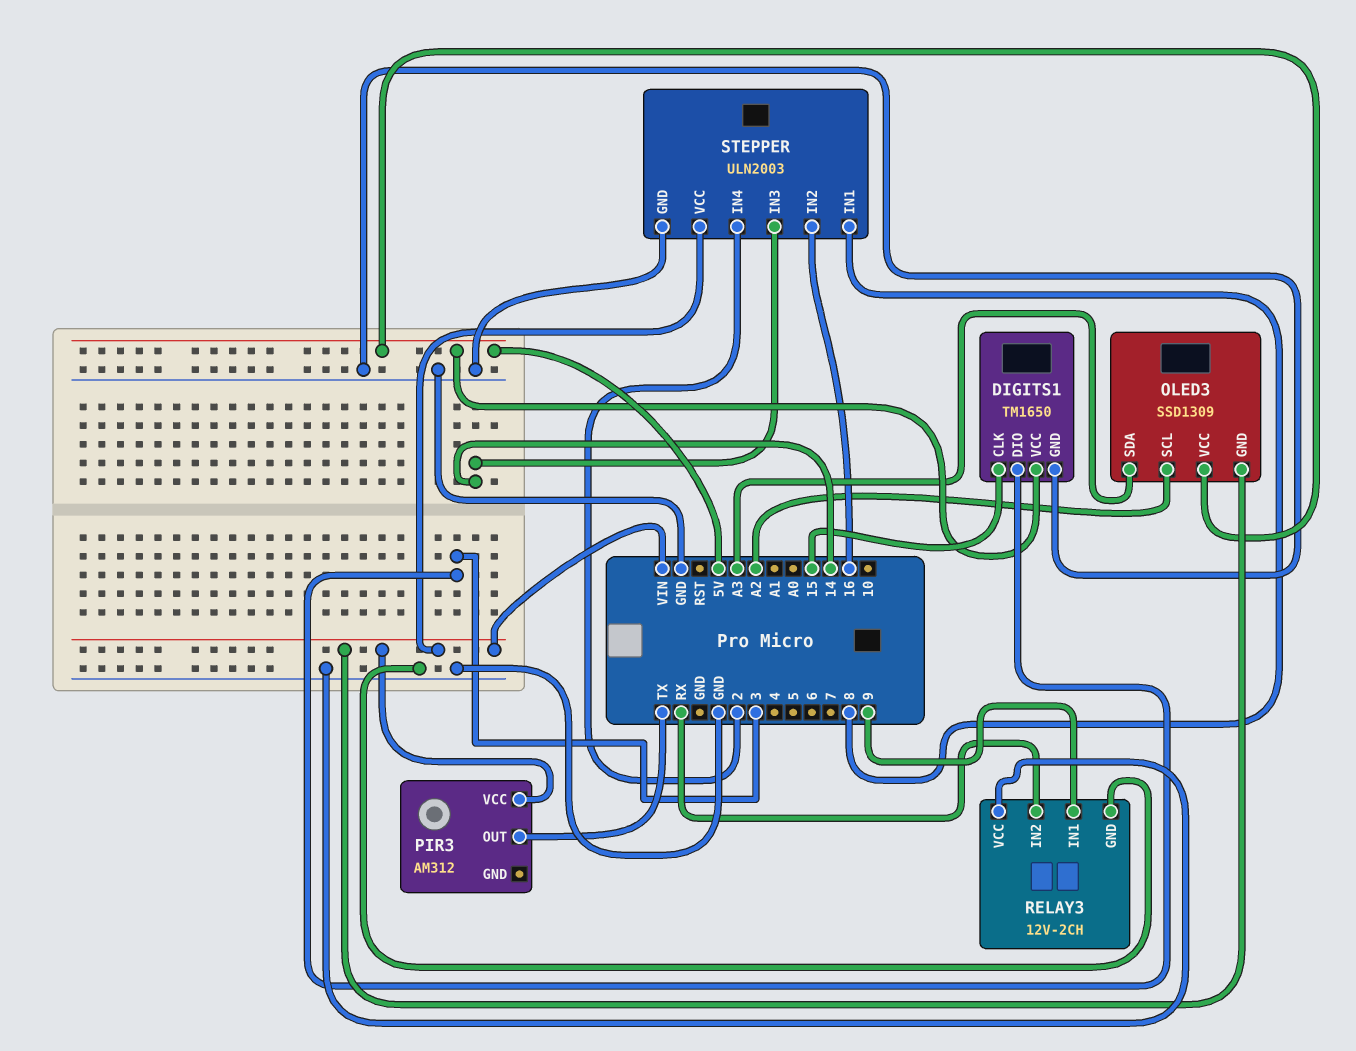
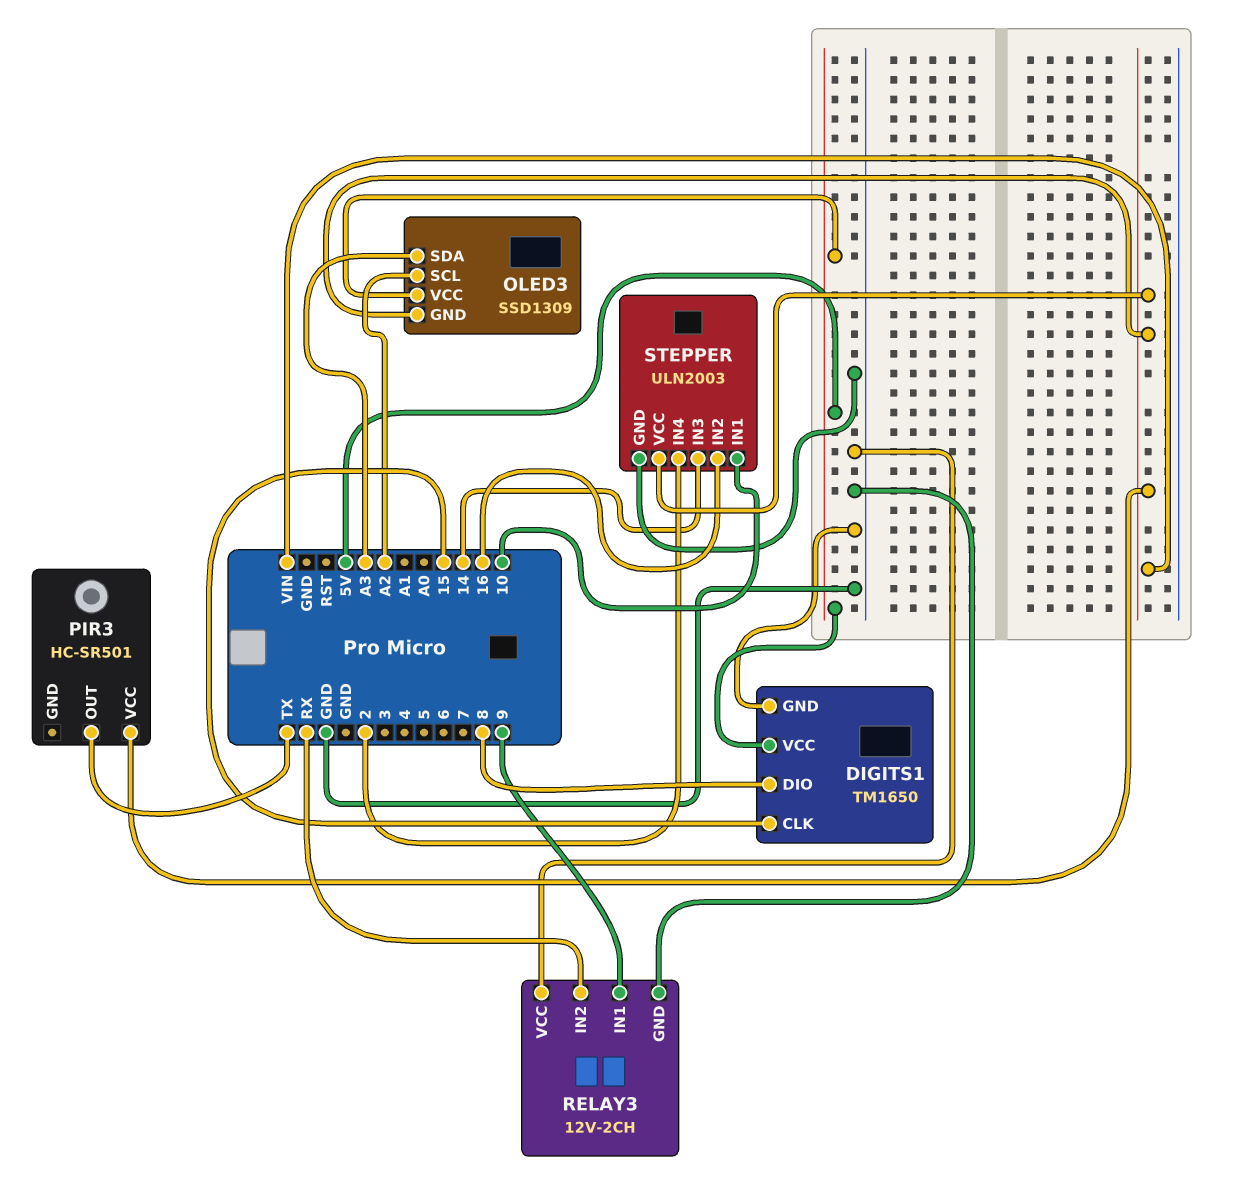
DIGITS1 pin DIO: 3 -> 8
PIR3: AM312 -> HC-SR501
STEPPER pin IN1: 8 -> 10

